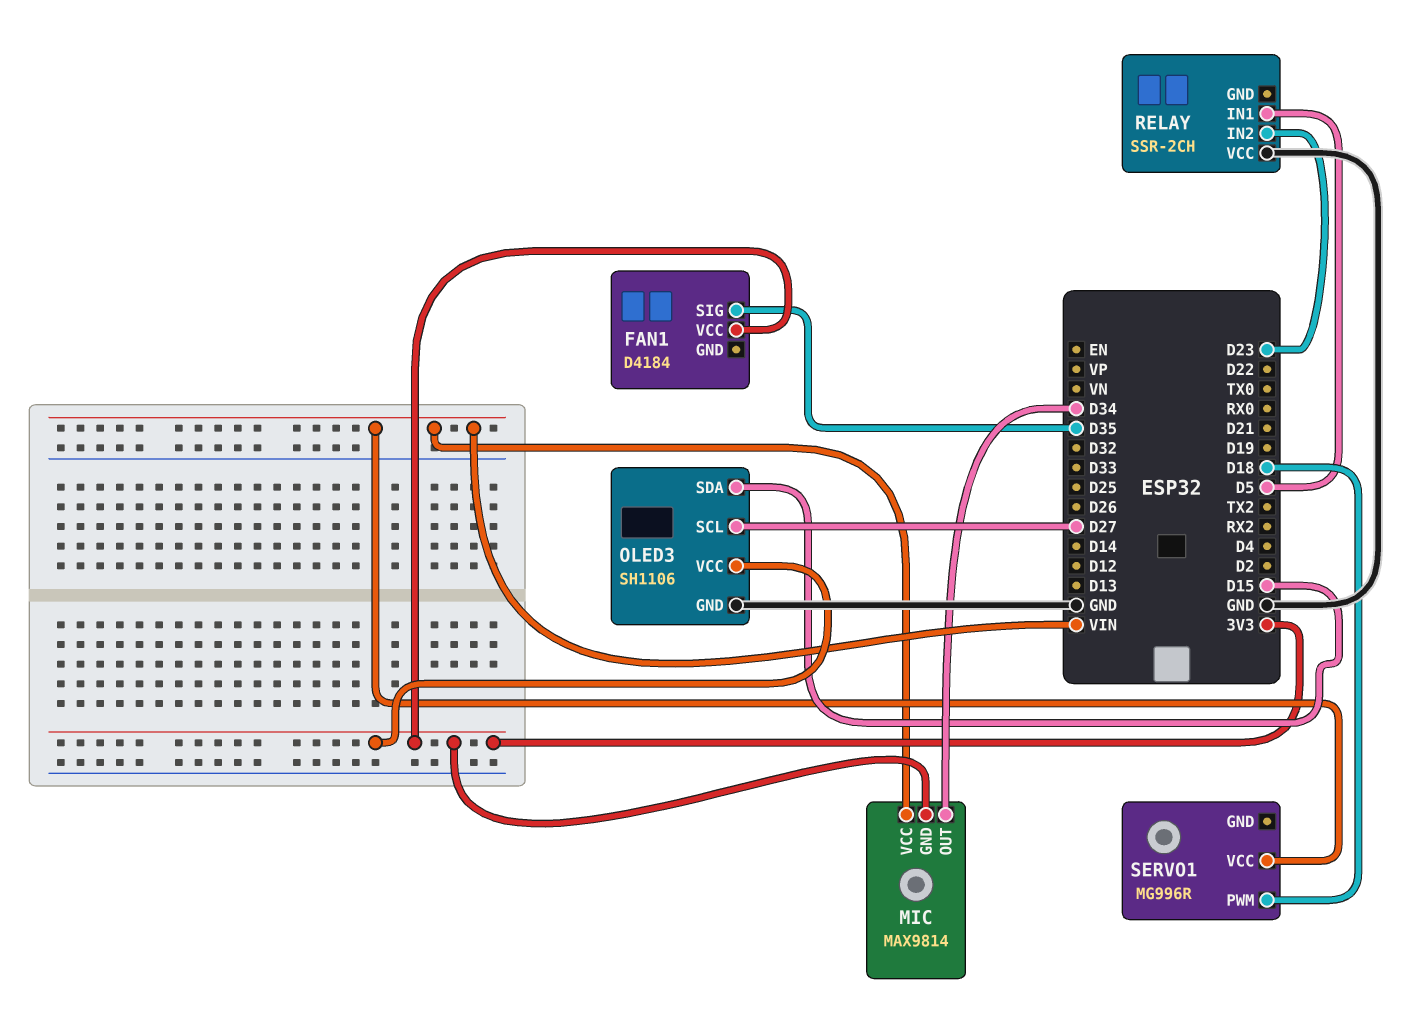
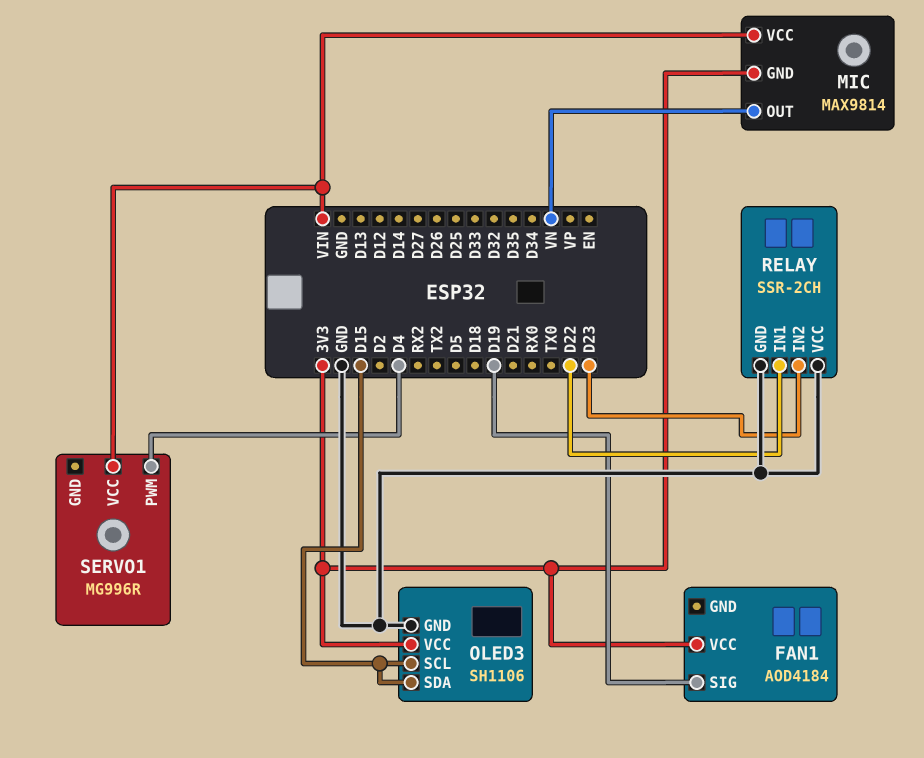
FAN1: D4184 -> AOD4184
FAN1 pin SIG: D35 -> D19
MIC pin OUT: D34 -> VN
OLED3 pin SCL: D27 -> D15
RELAY pin GND: none -> GND
RELAY pin IN1: D5 -> D22
SERVO1 pin PWM: D18 -> D4

